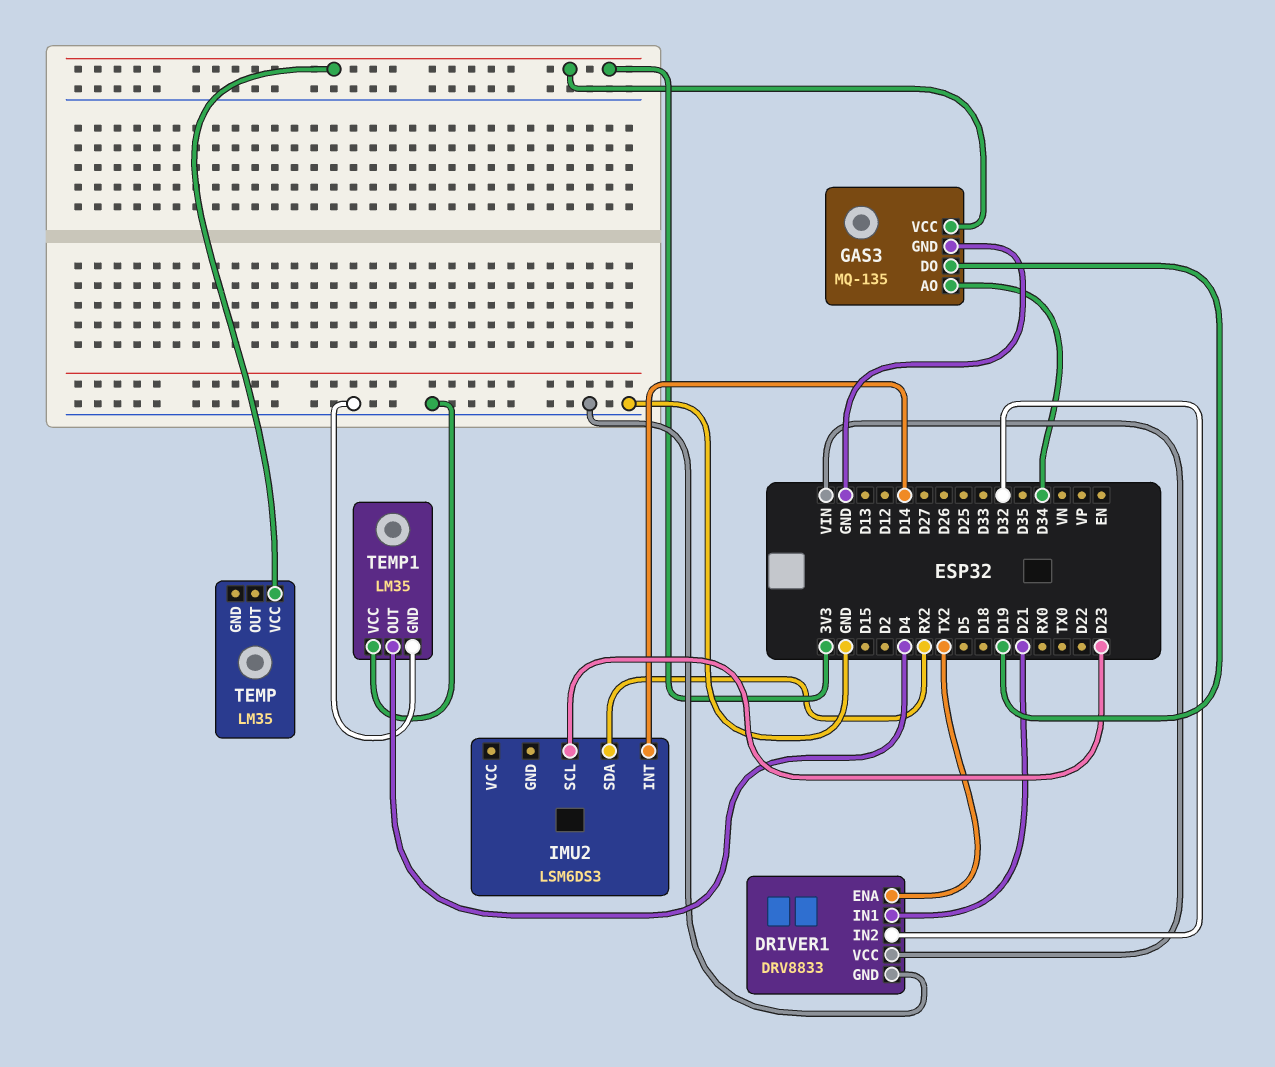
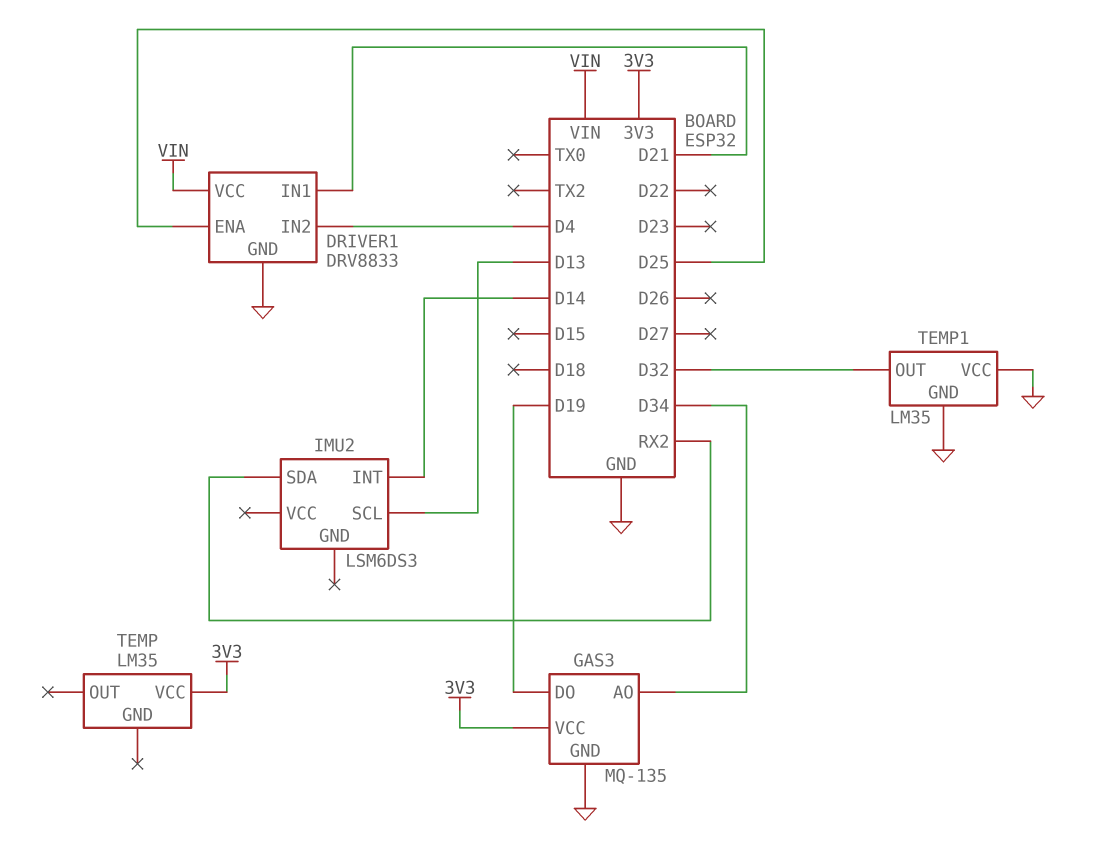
DRIVER1 pin ENA: TX2 -> D25
DRIVER1 pin IN2: D32 -> D4
IMU2 pin SCL: D23 -> D13
TEMP1 pin OUT: D4 -> D32

